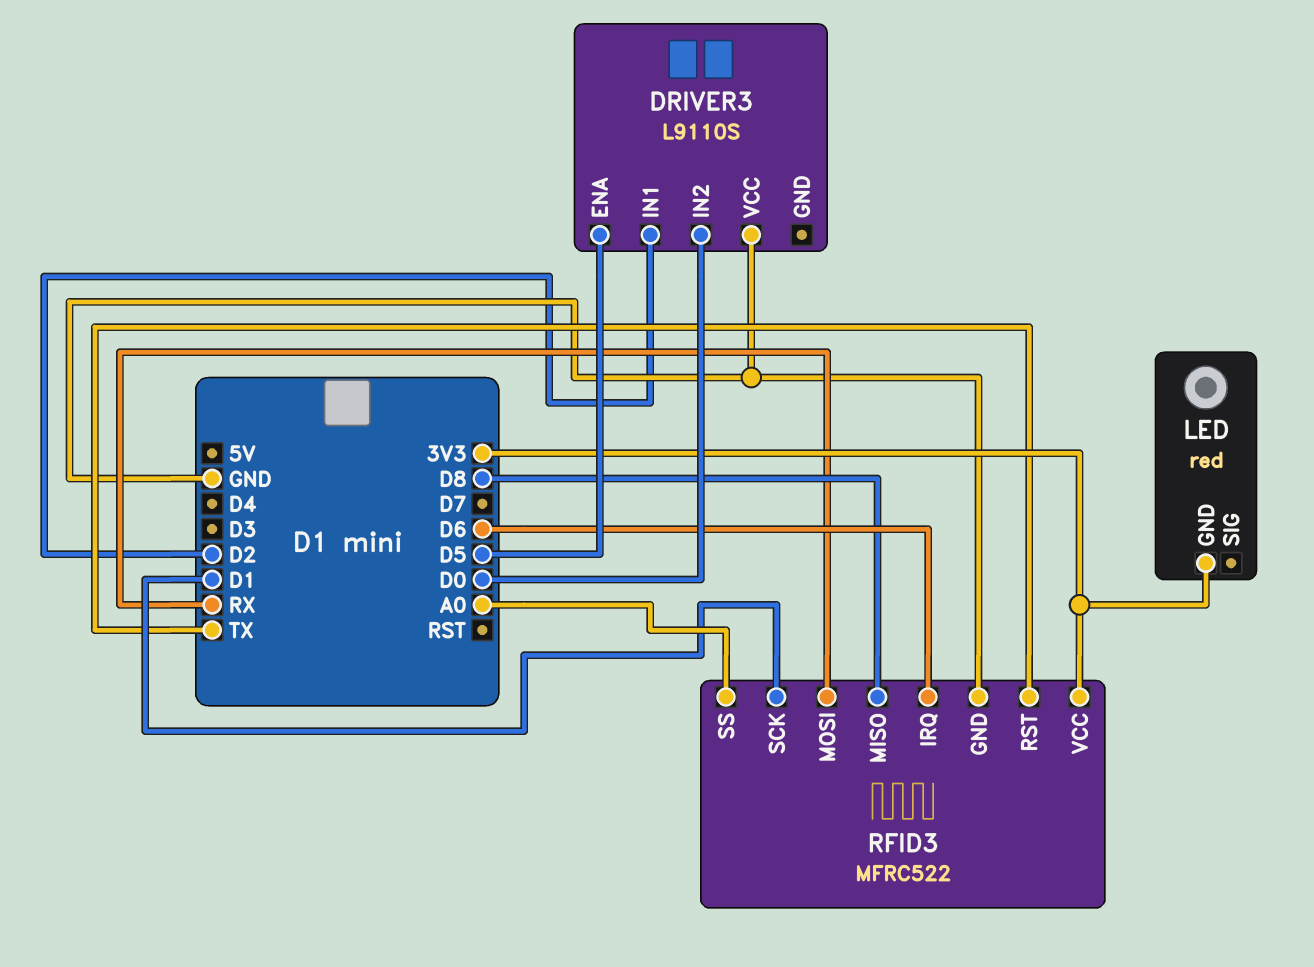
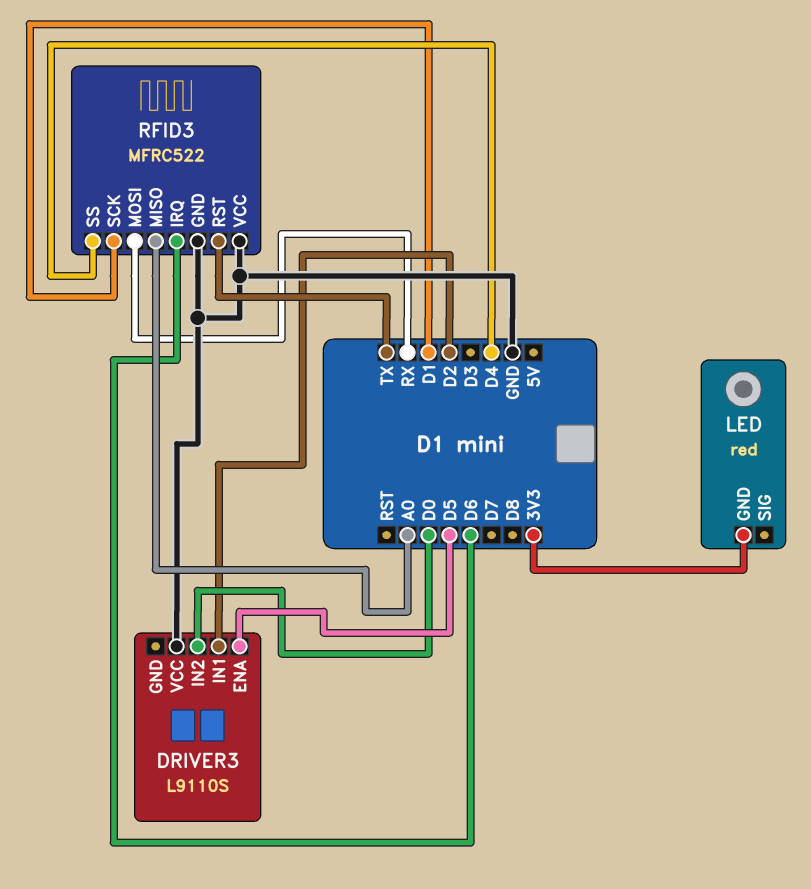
RFID3 pin MISO: D8 -> A0
RFID3 pin SS: A0 -> D4
RFID3 pin VCC: 3V3 -> GND

